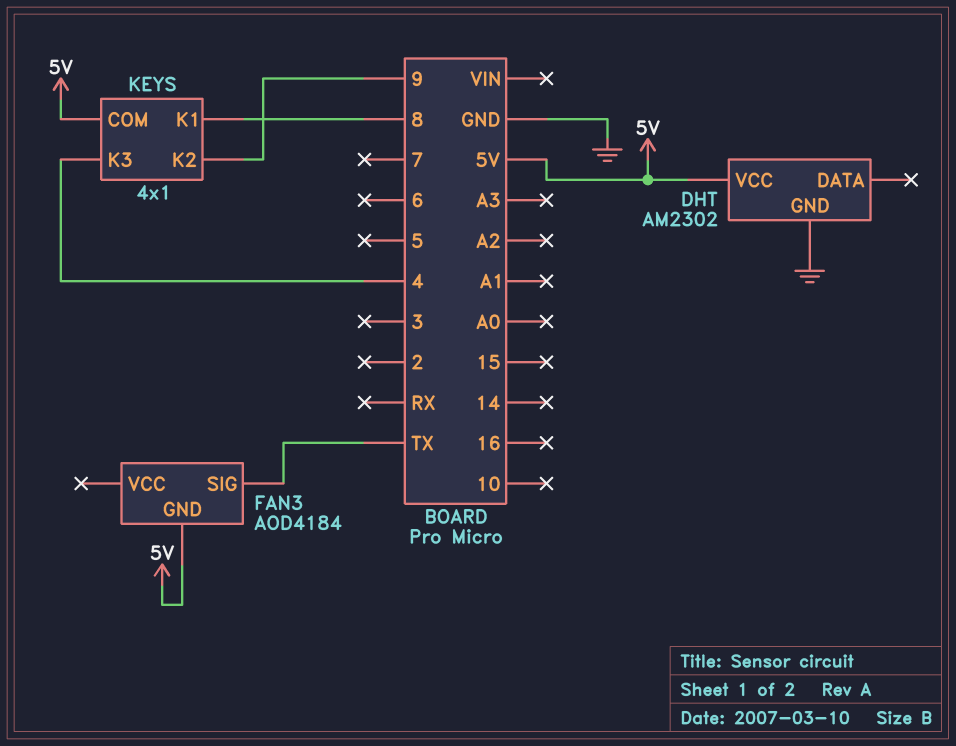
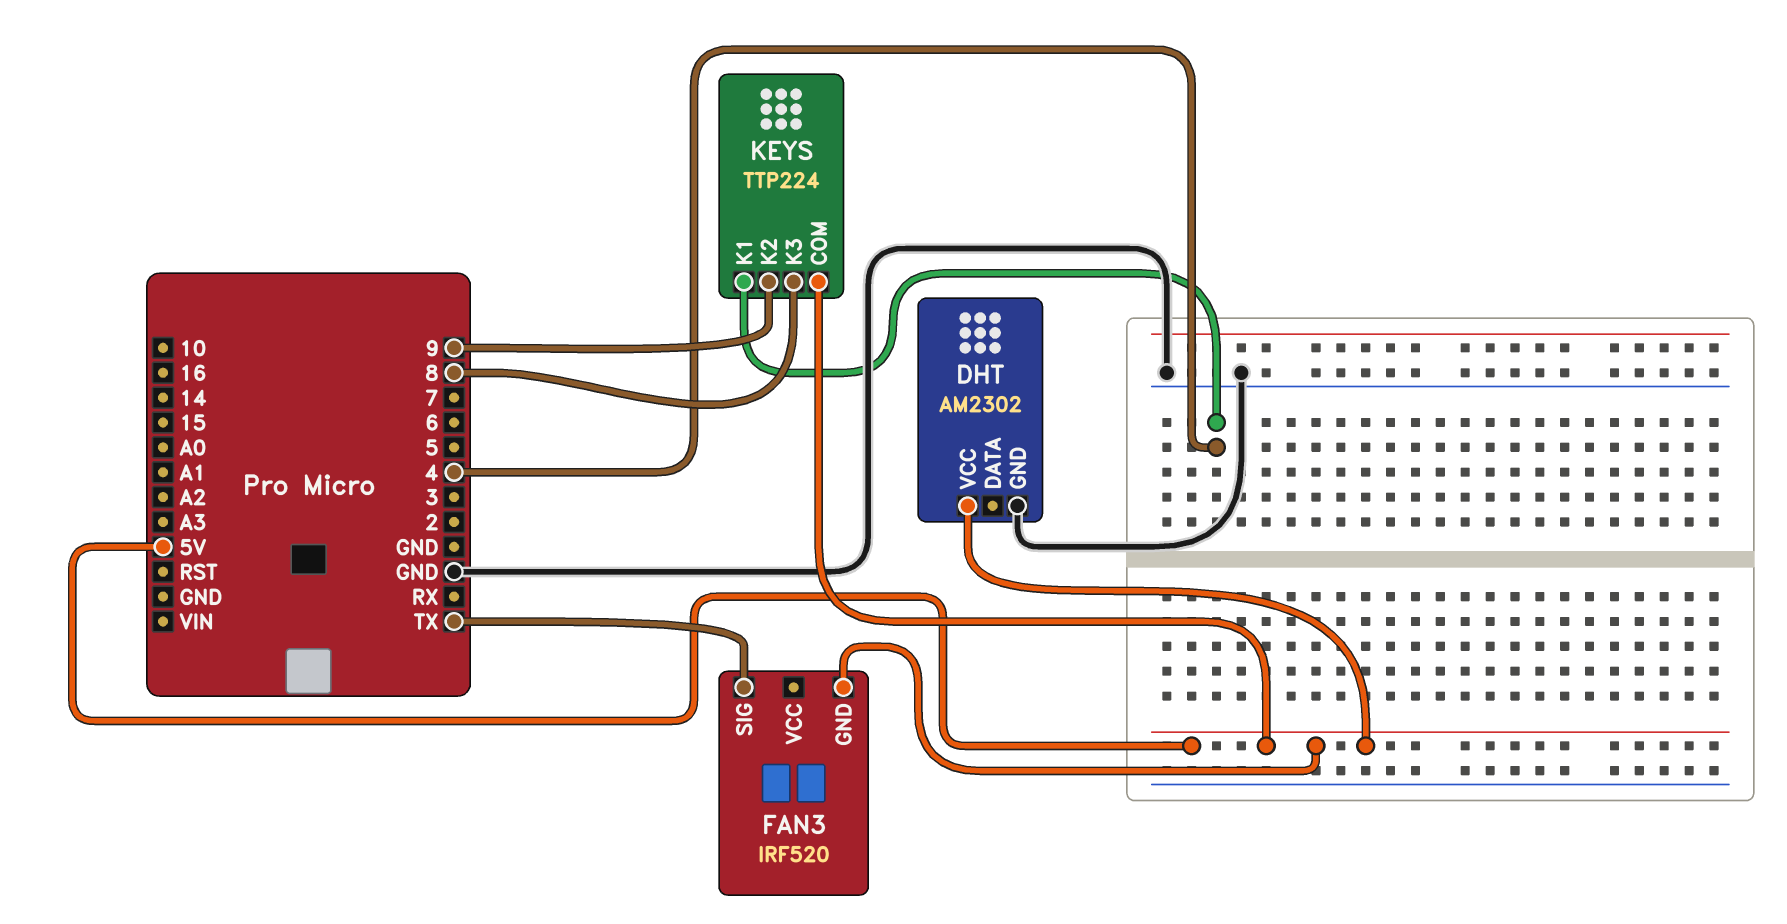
FAN3: AOD4184 -> IRF520
KEYS: 4x1 -> TTP224
KEYS pin K1: 8 -> 4
KEYS pin K3: 4 -> 8

